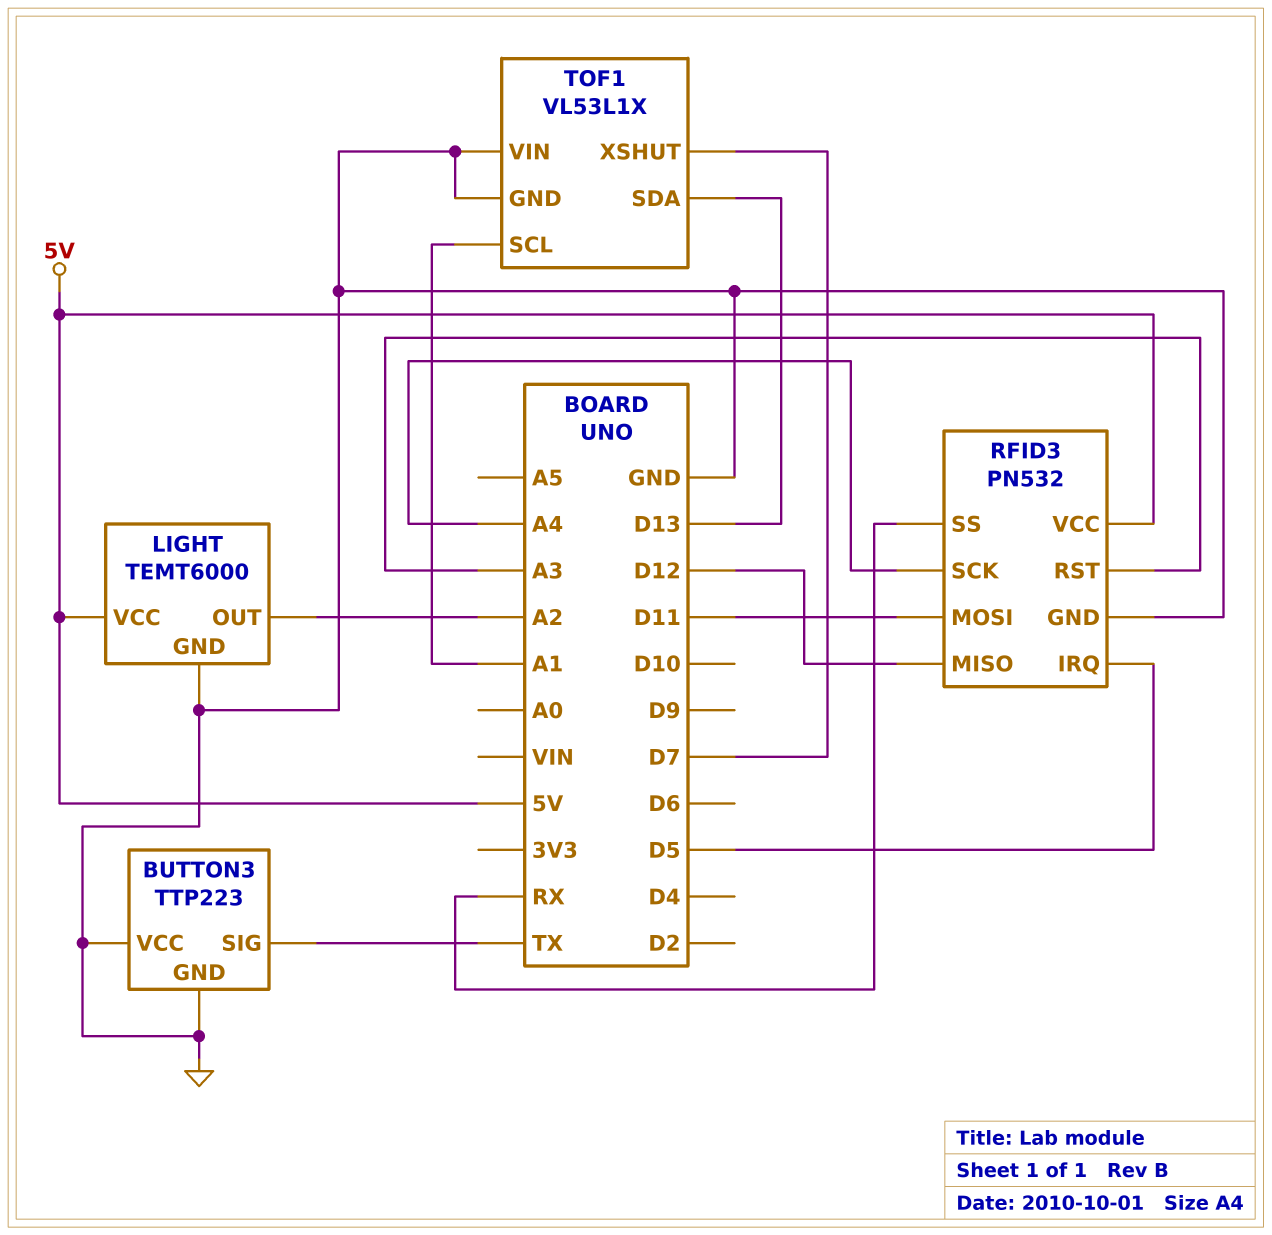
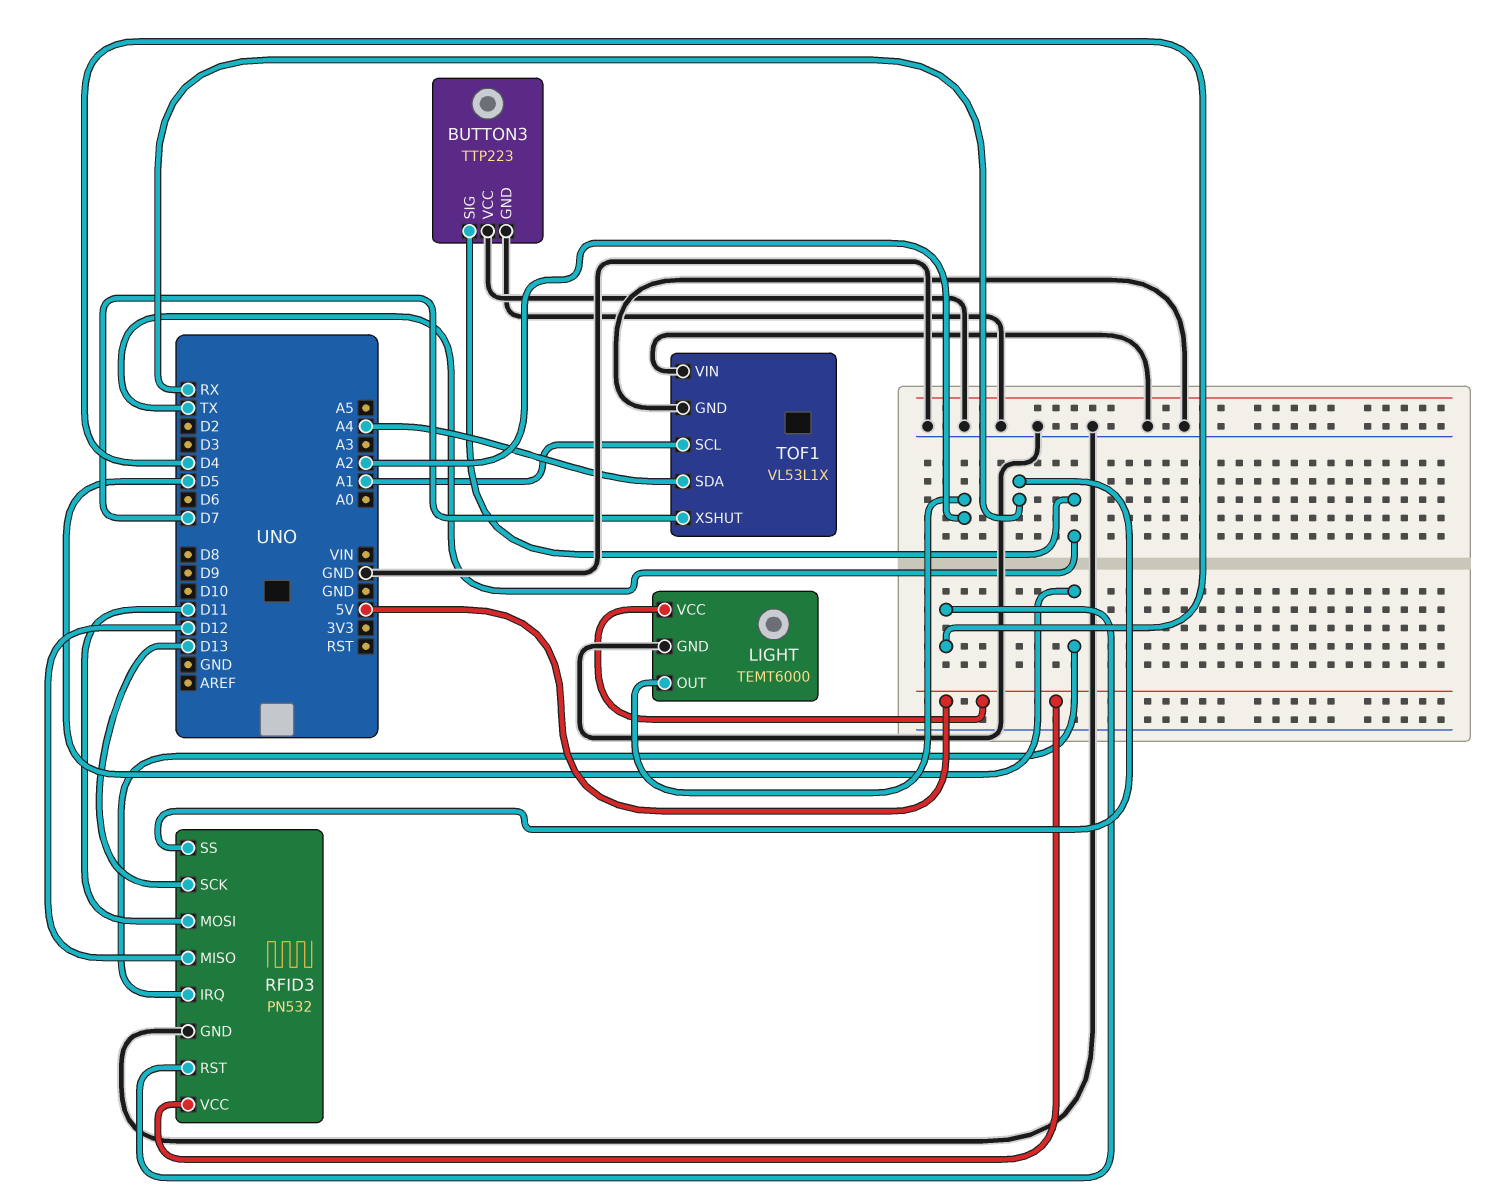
RFID3 pin RST: A3 -> D4
RFID3 pin SCK: A4 -> D13
TOF1 pin SDA: D13 -> A4

